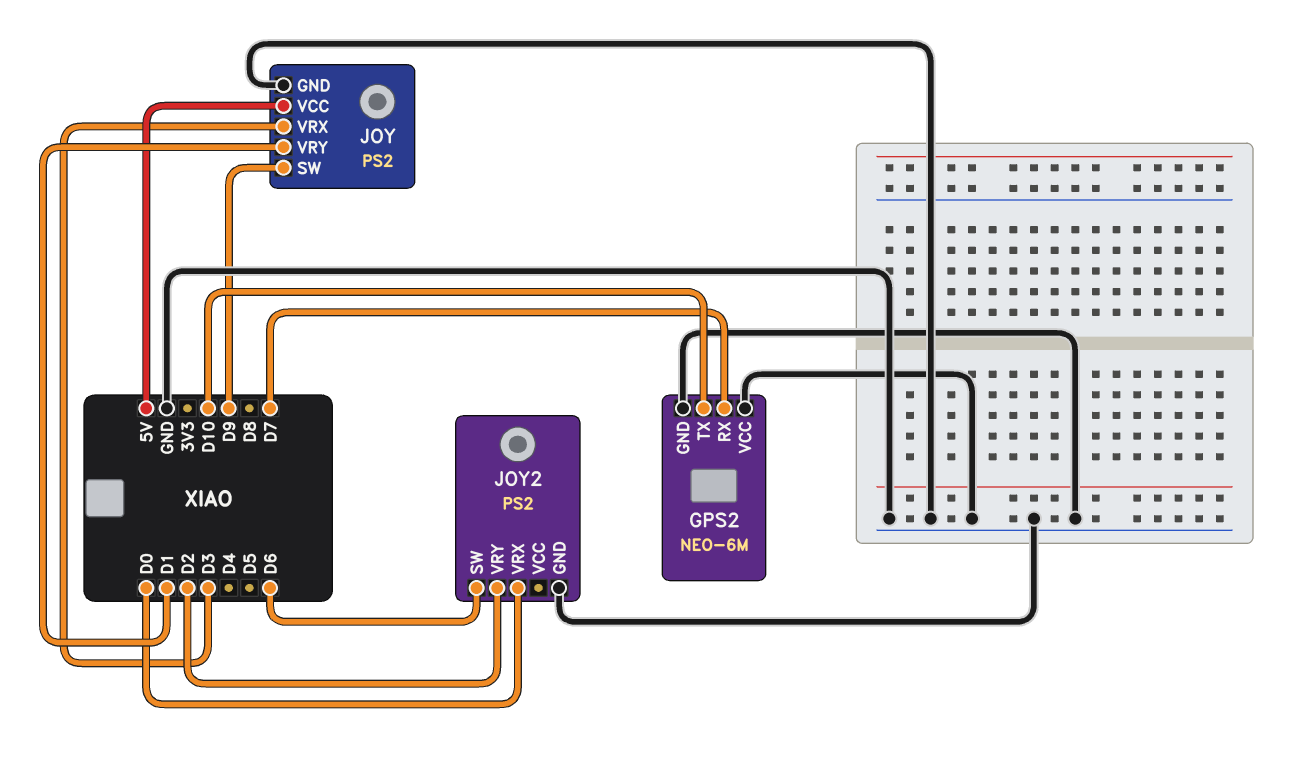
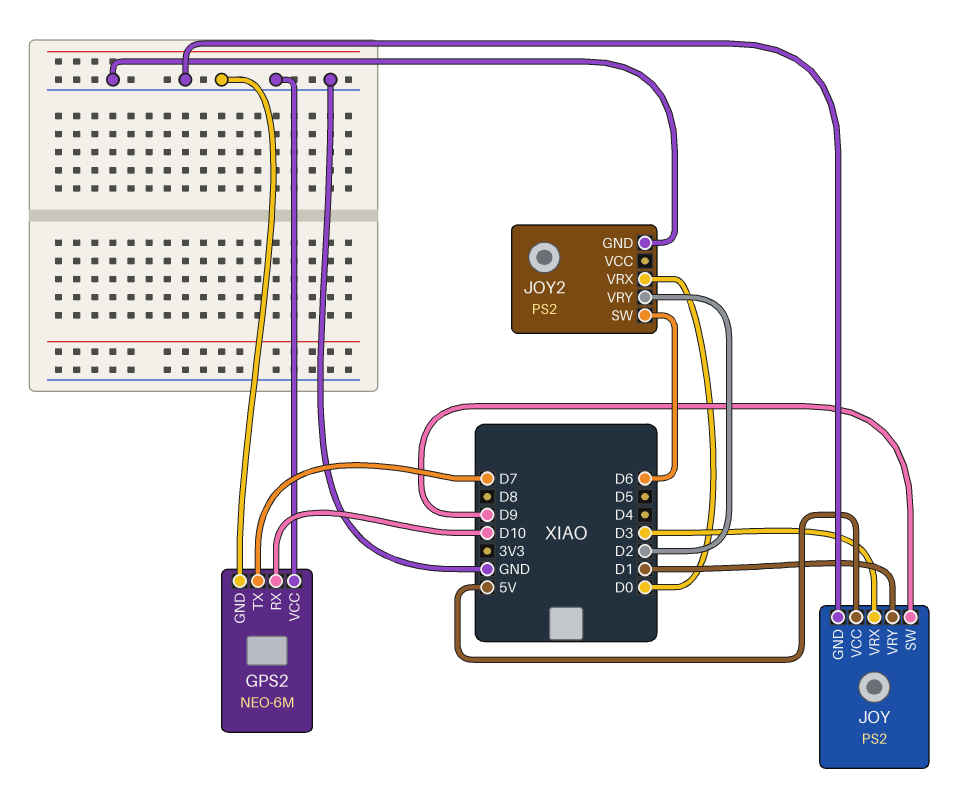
GPS2 pin RX: D7 -> D10
GPS2 pin TX: D10 -> D7

